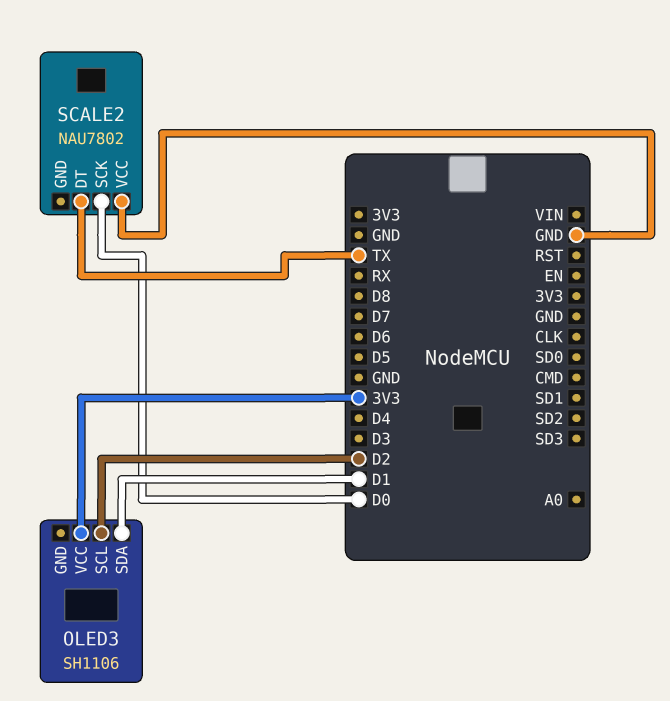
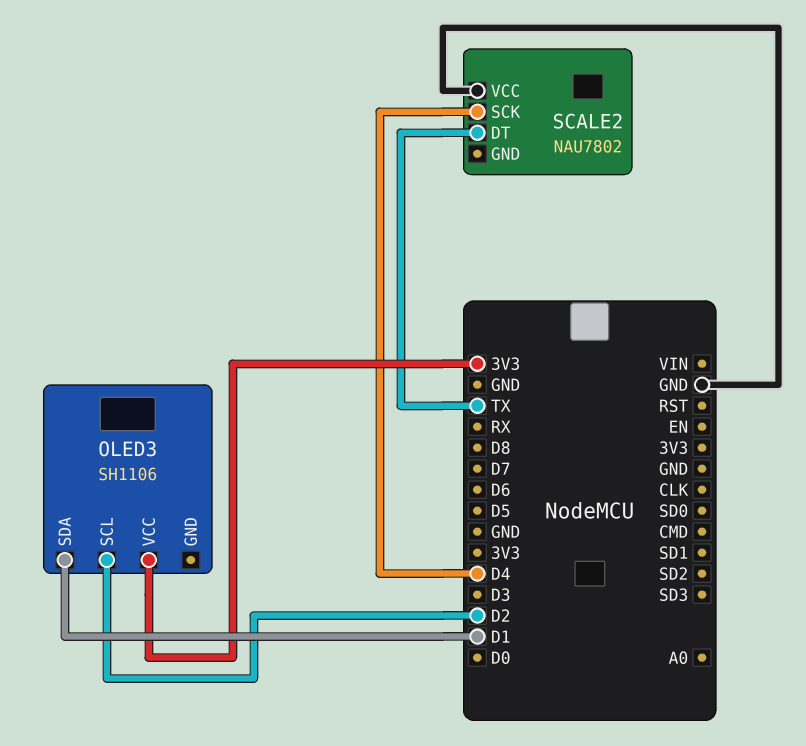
SCALE2 pin SCK: D0 -> D4

